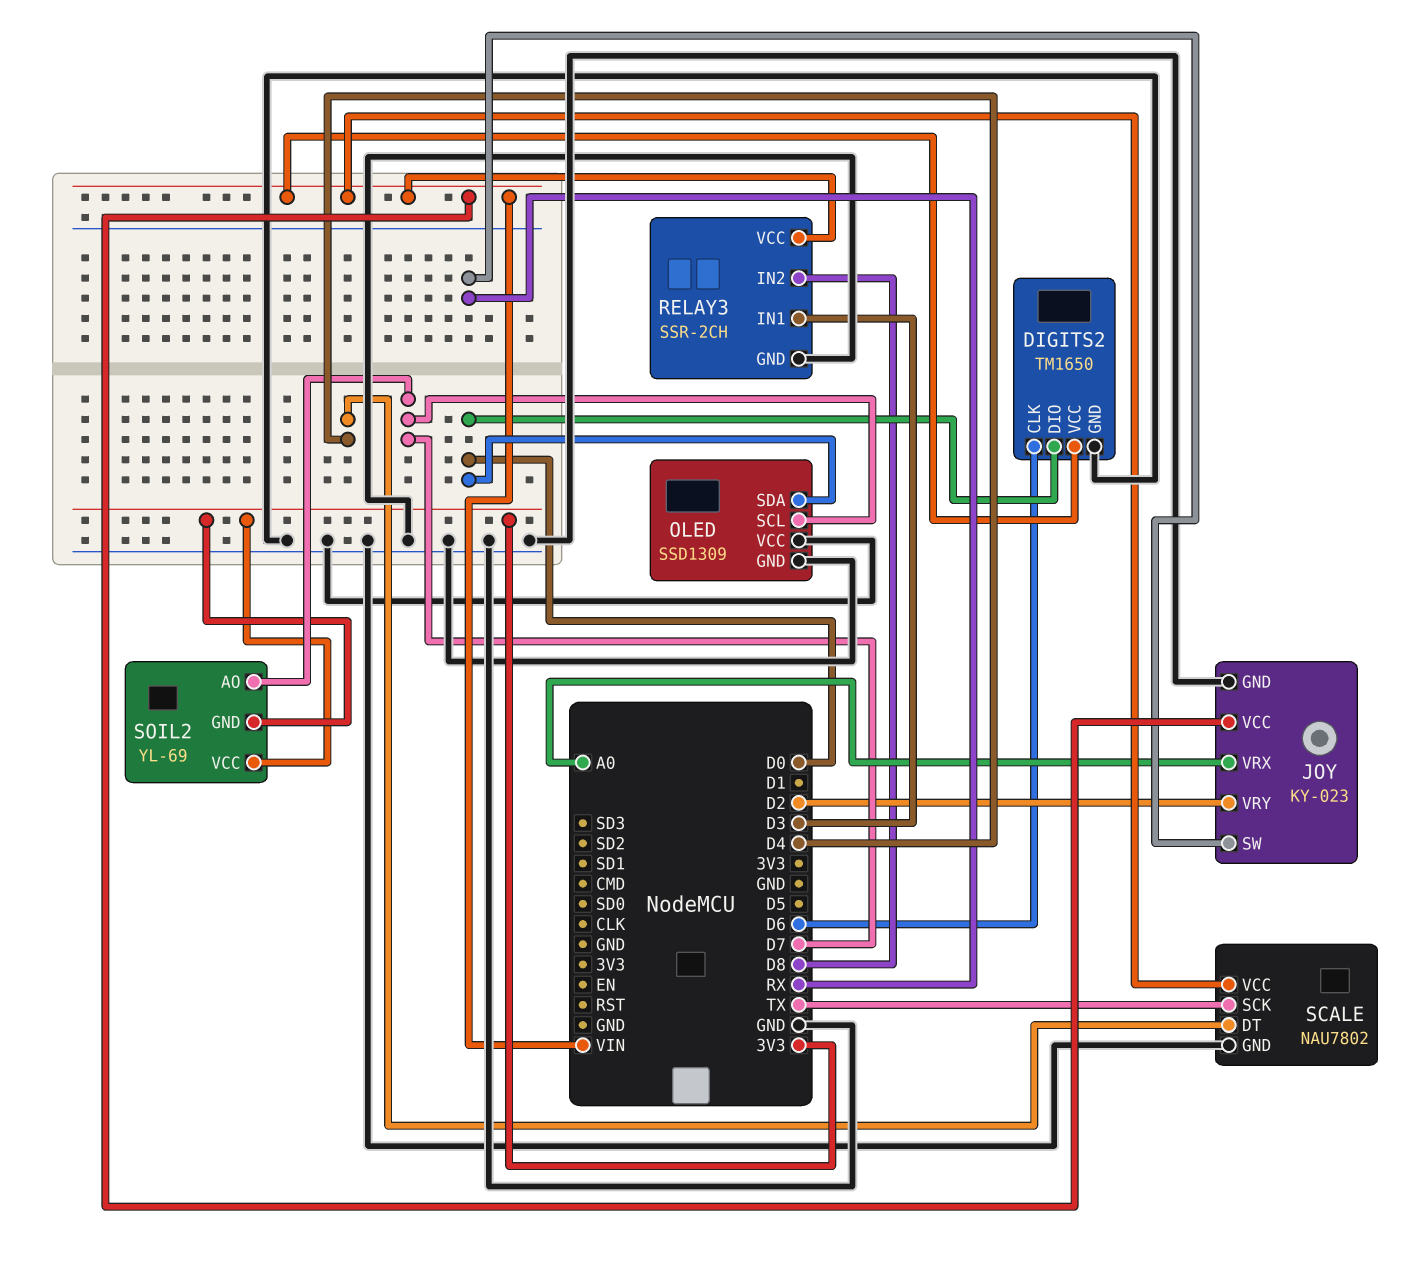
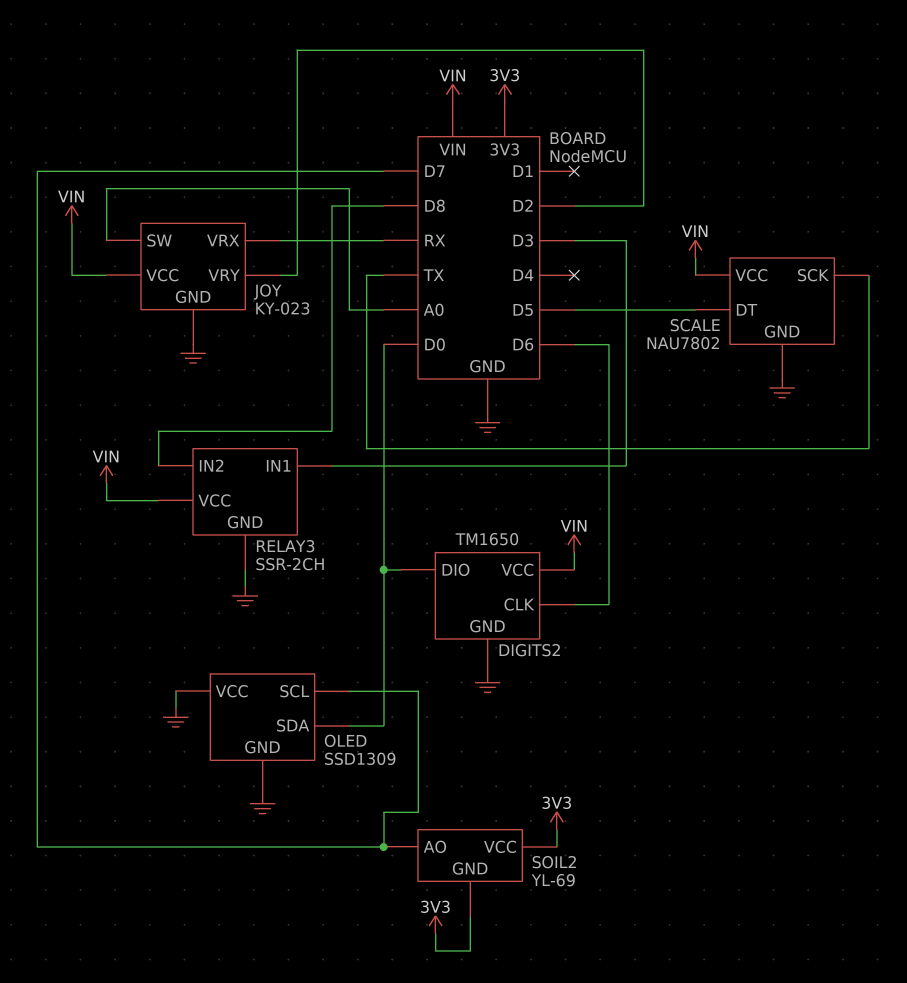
JOY pin SW: RX -> A0
JOY pin VRX: A0 -> RX
SCALE pin DT: D4 -> D5

